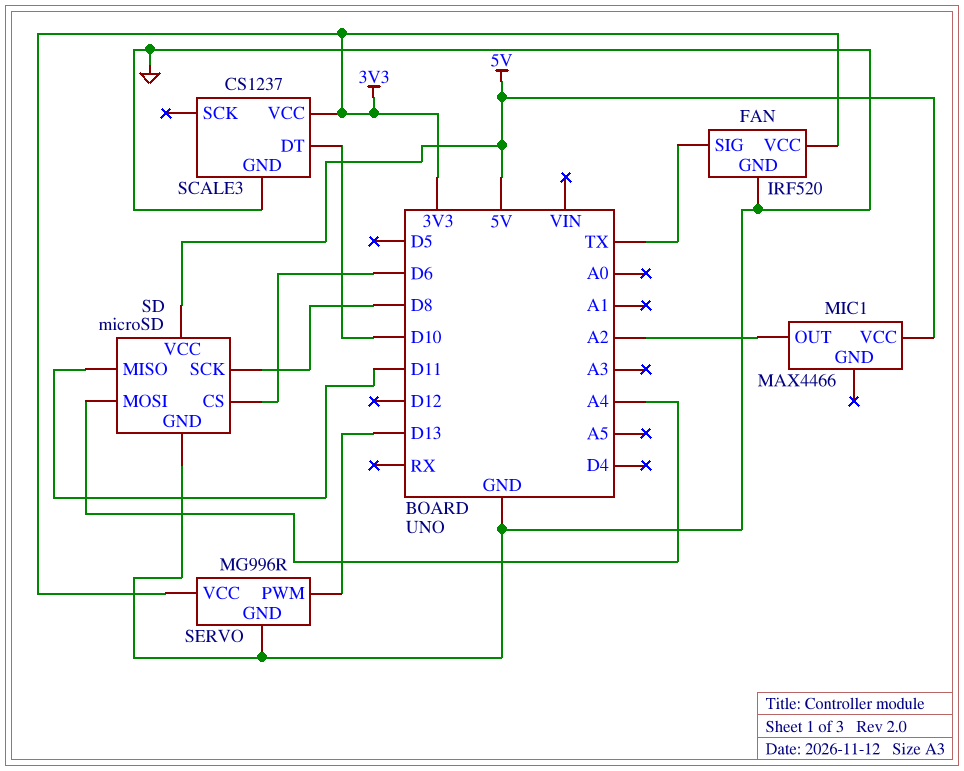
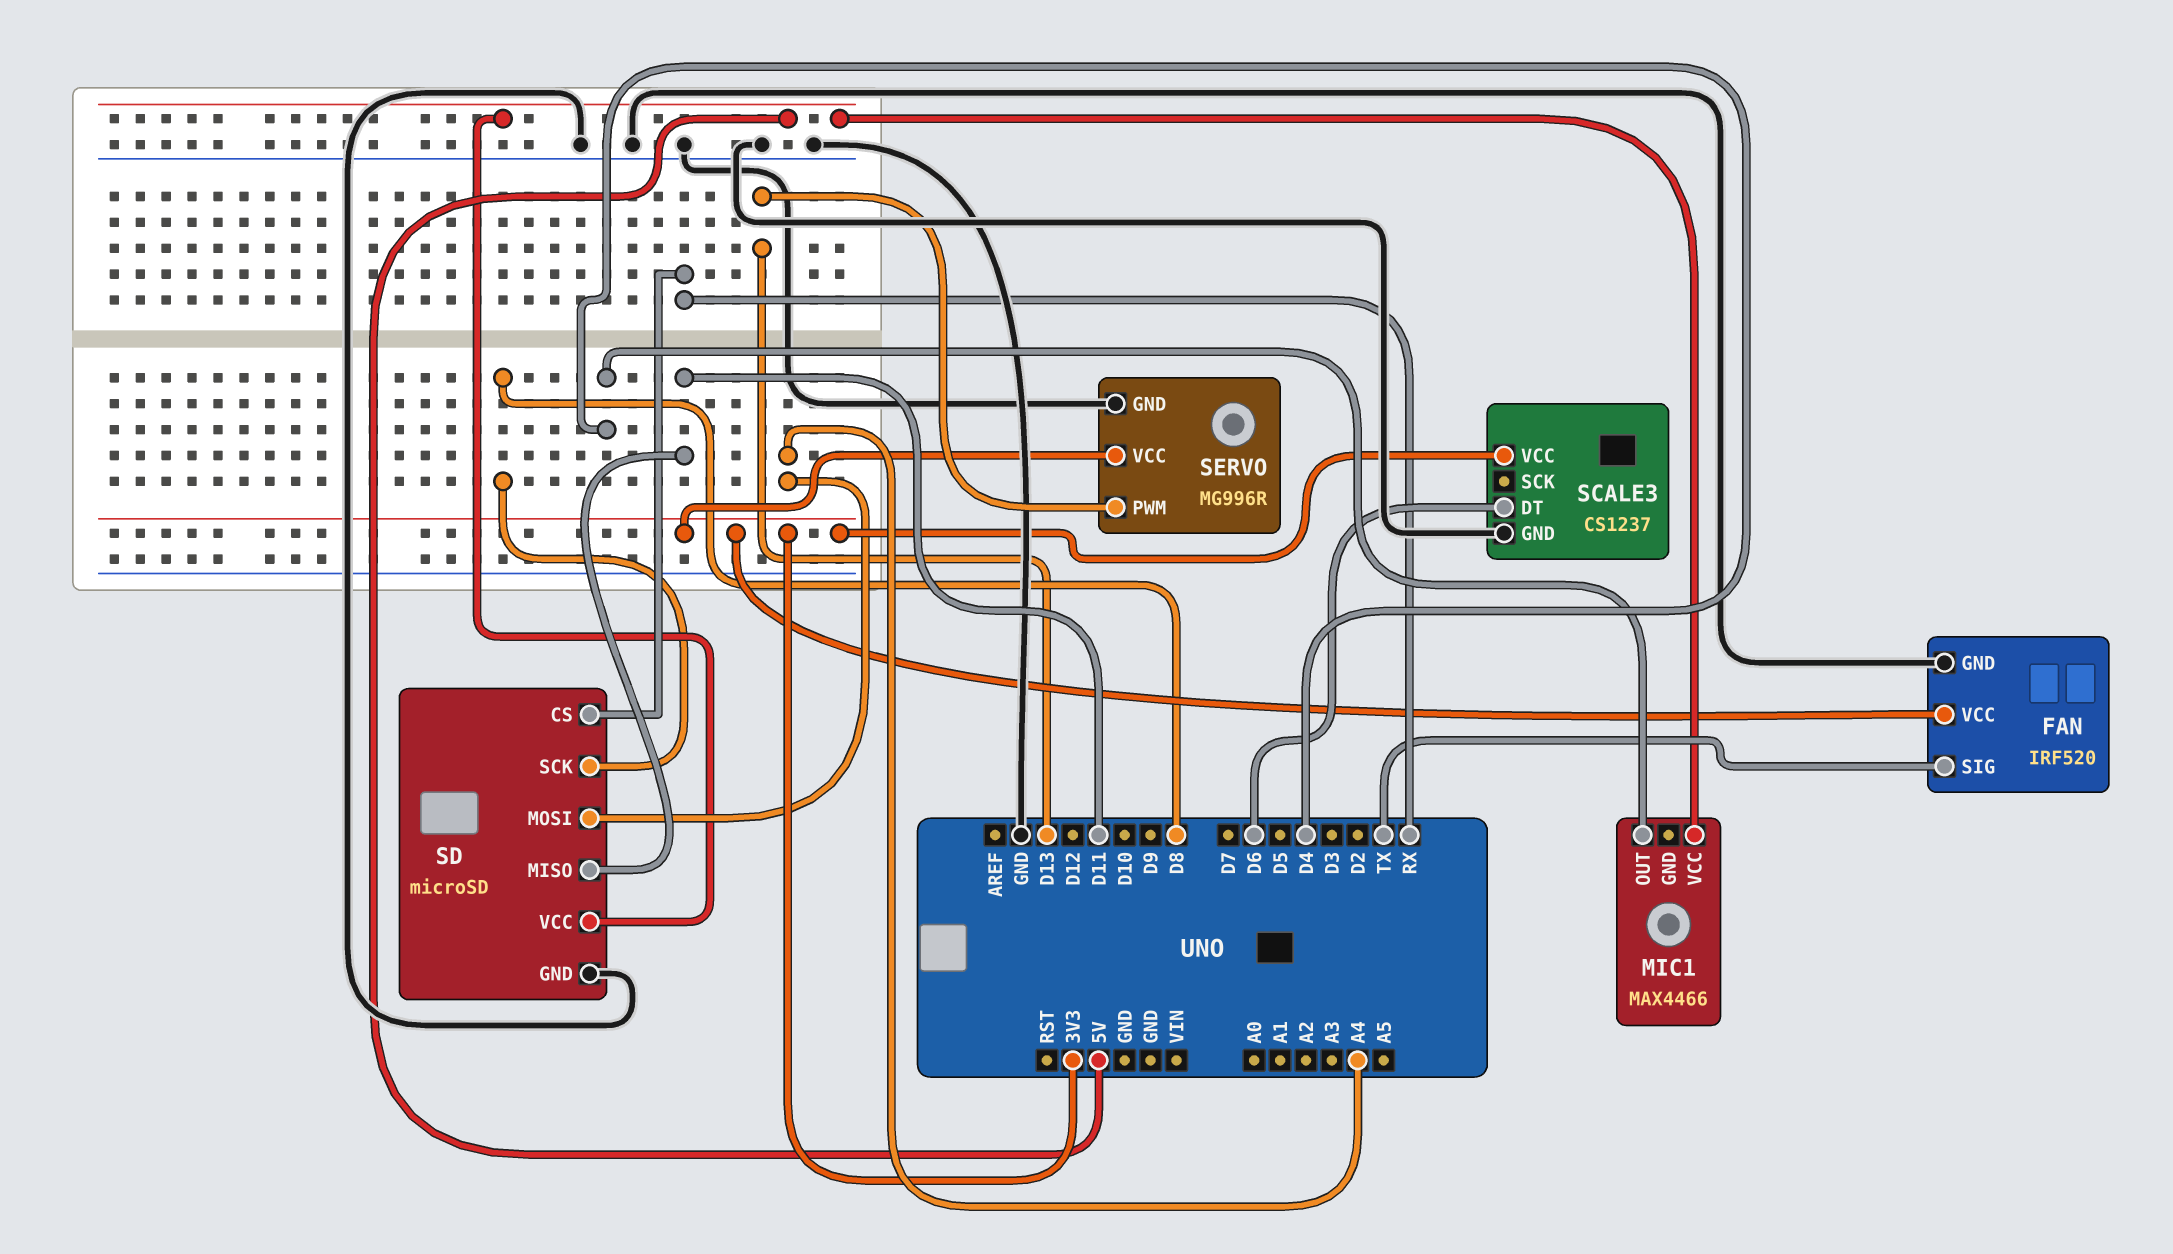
MIC1 pin OUT: A2 -> D4
SCALE3 pin DT: D10 -> D6
SD pin CS: D6 -> RX

